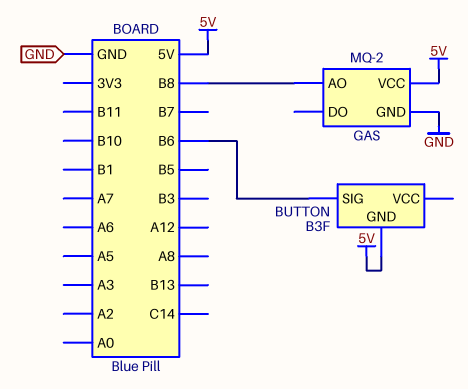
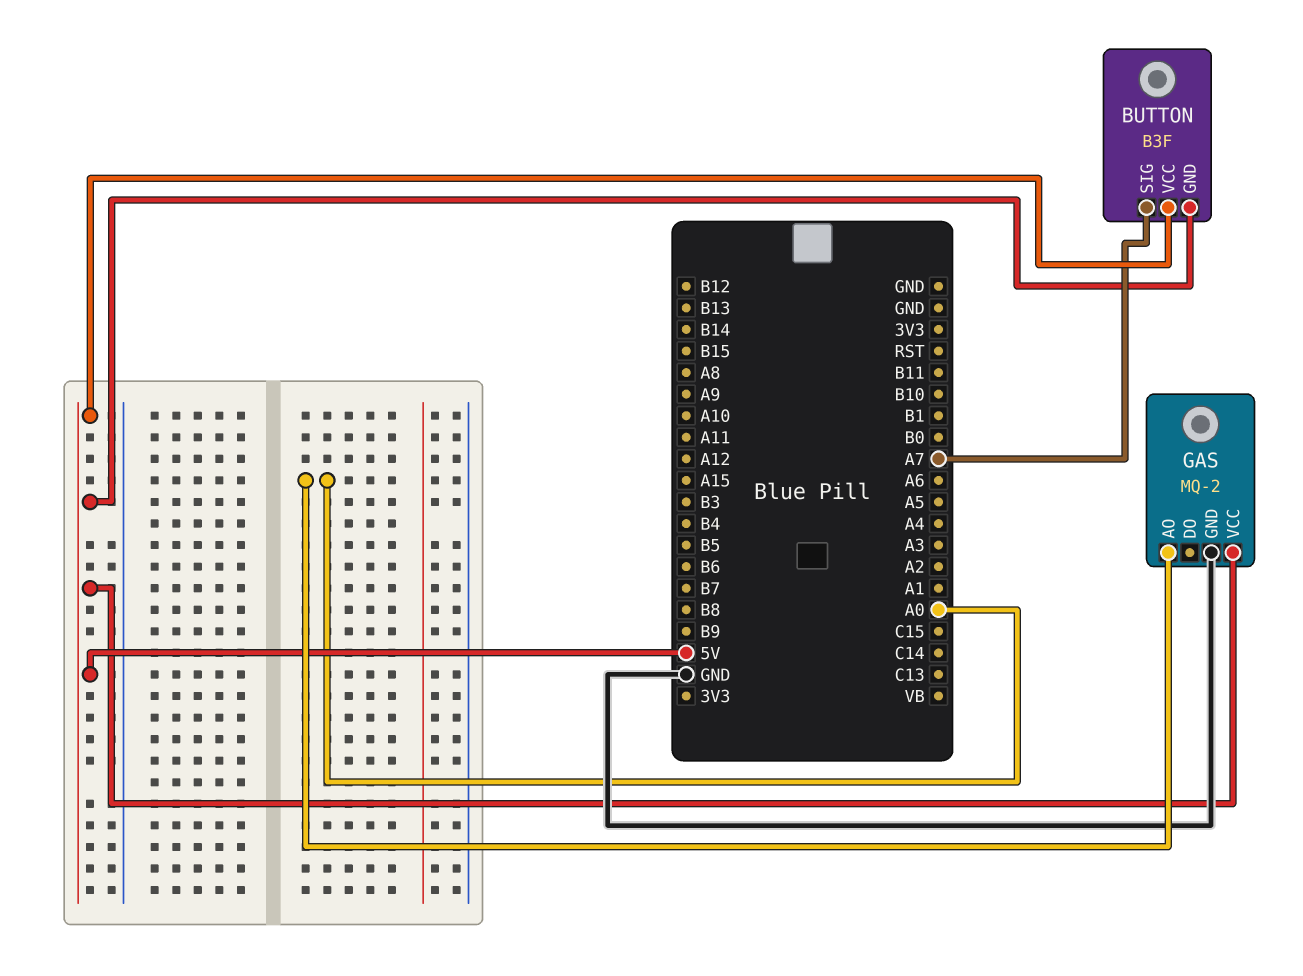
BUTTON pin SIG: B6 -> A7
BUTTON pin VCC: none -> 5V
GAS pin AO: B8 -> A0

